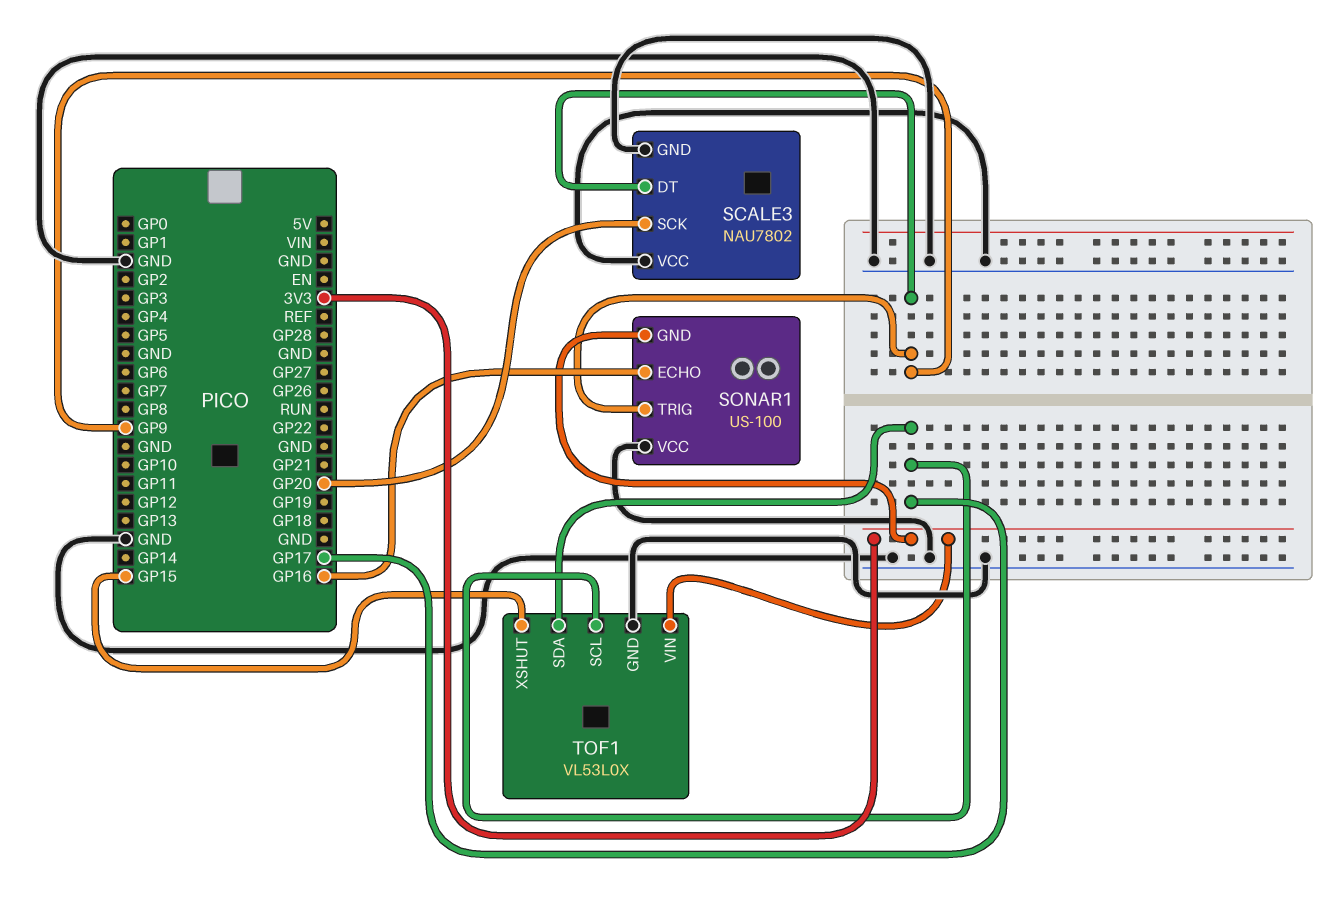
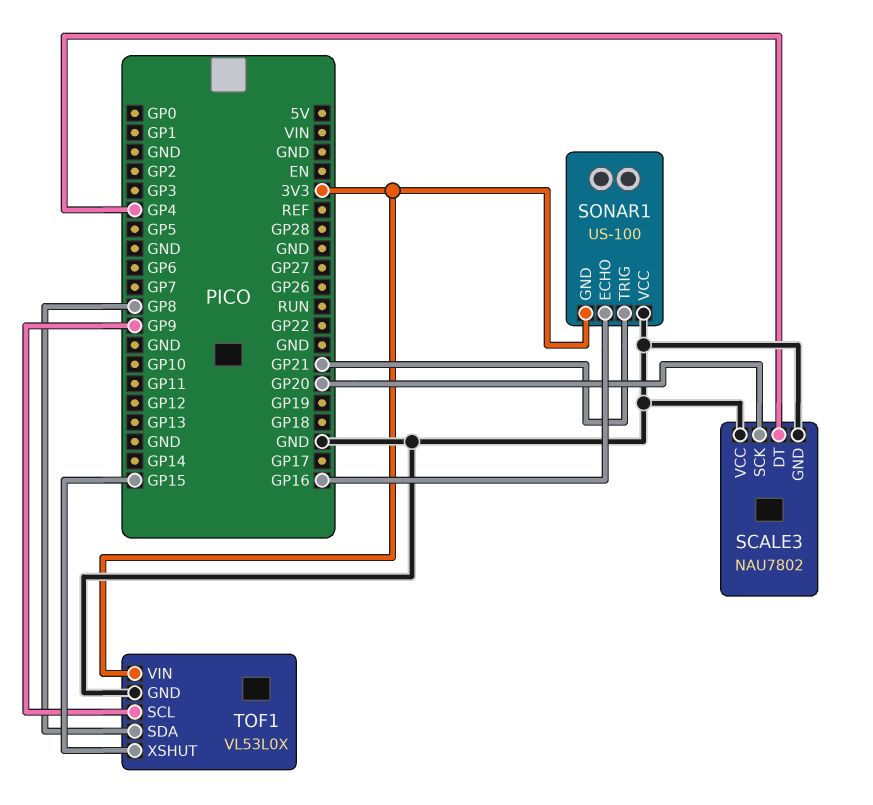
SCALE3 pin DT: GP9 -> GP4
SONAR1 pin TRIG: GP9 -> GP21
TOF1 pin SCL: GP17 -> GP9
TOF1 pin SDA: GP17 -> GP8

